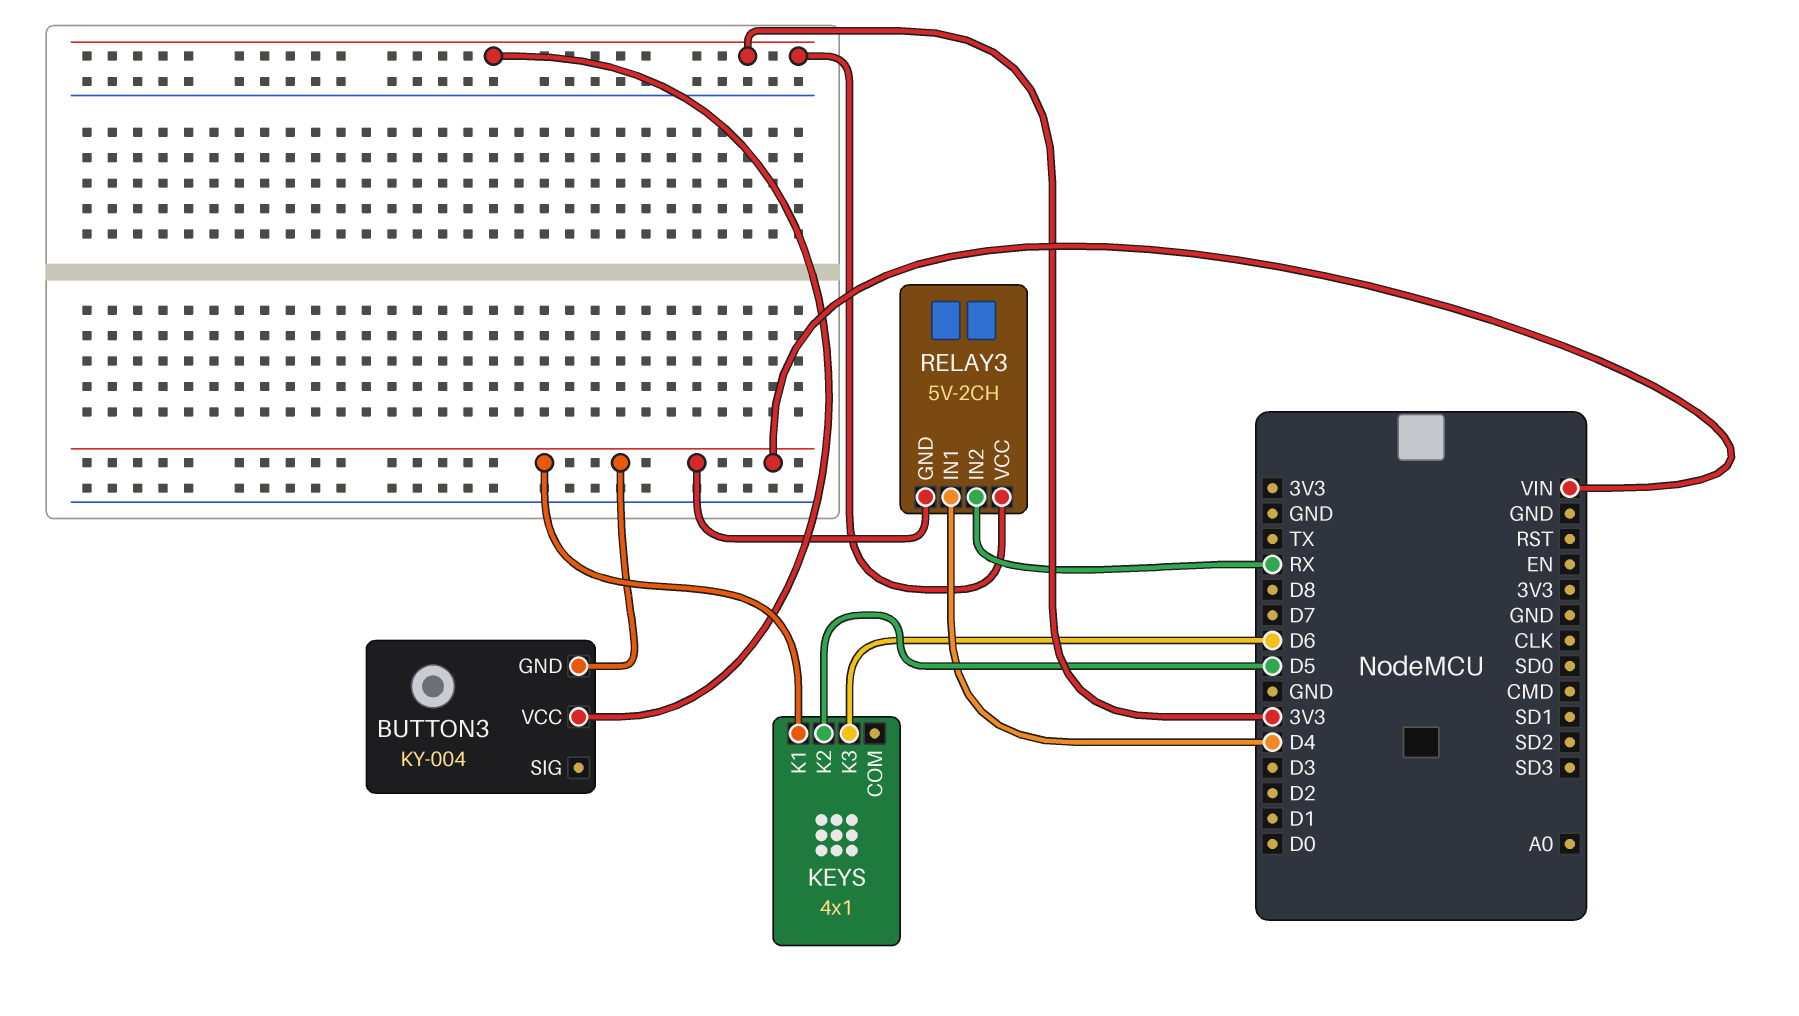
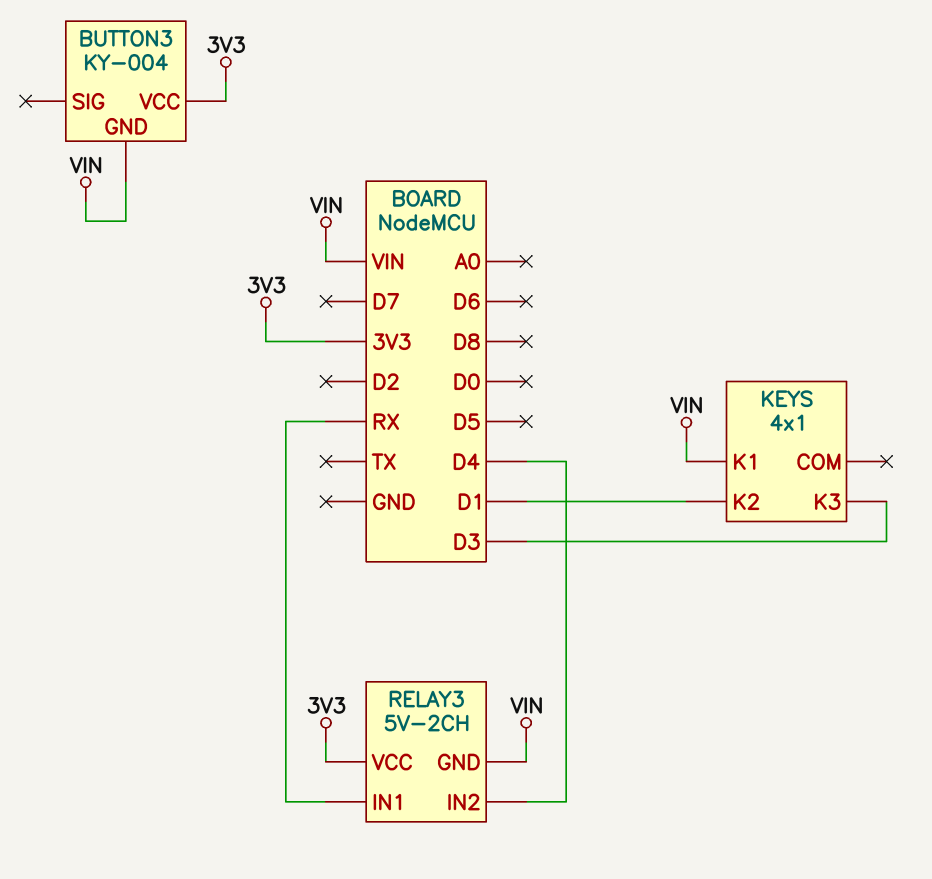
KEYS pin K2: D5 -> D1
KEYS pin K3: D6 -> D3
RELAY3 pin IN1: D4 -> RX
RELAY3 pin IN2: RX -> D4

